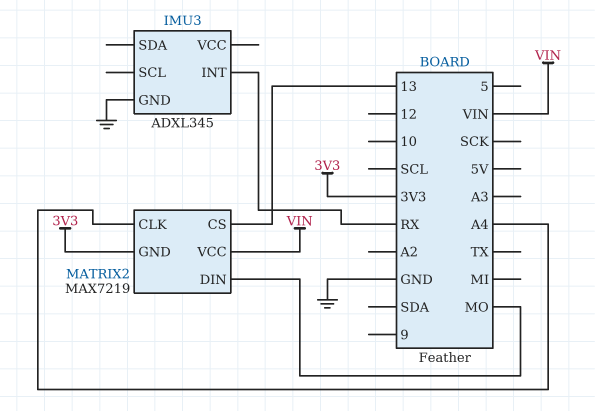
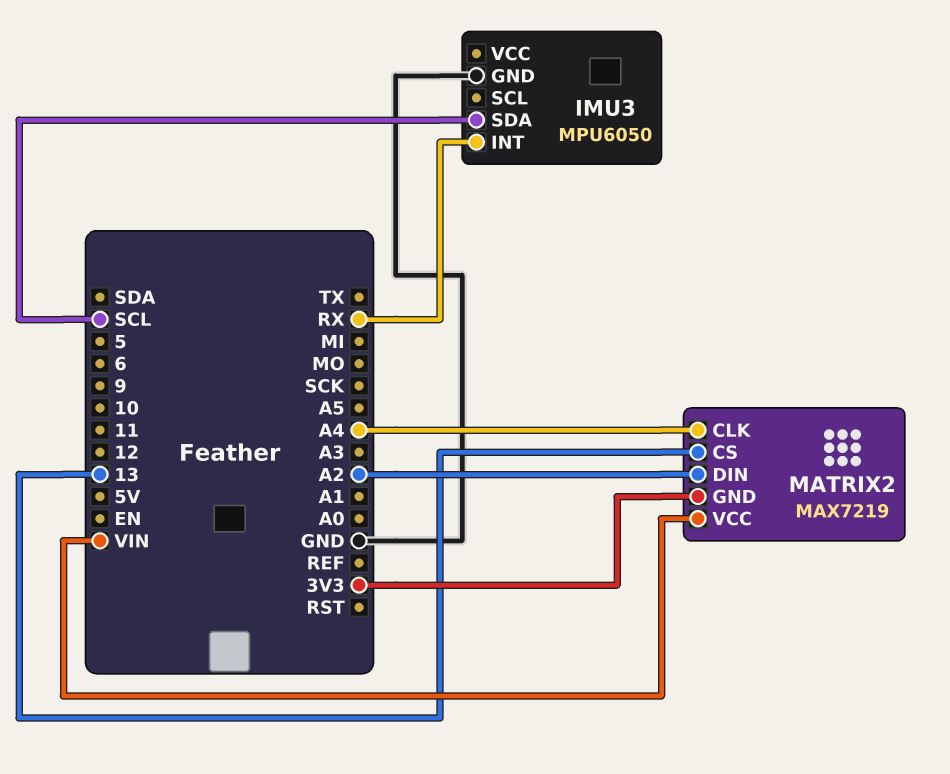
IMU3: ADXL345 -> MPU6050
IMU3 pin SDA: none -> SCL
MATRIX2 pin DIN: MO -> A2

